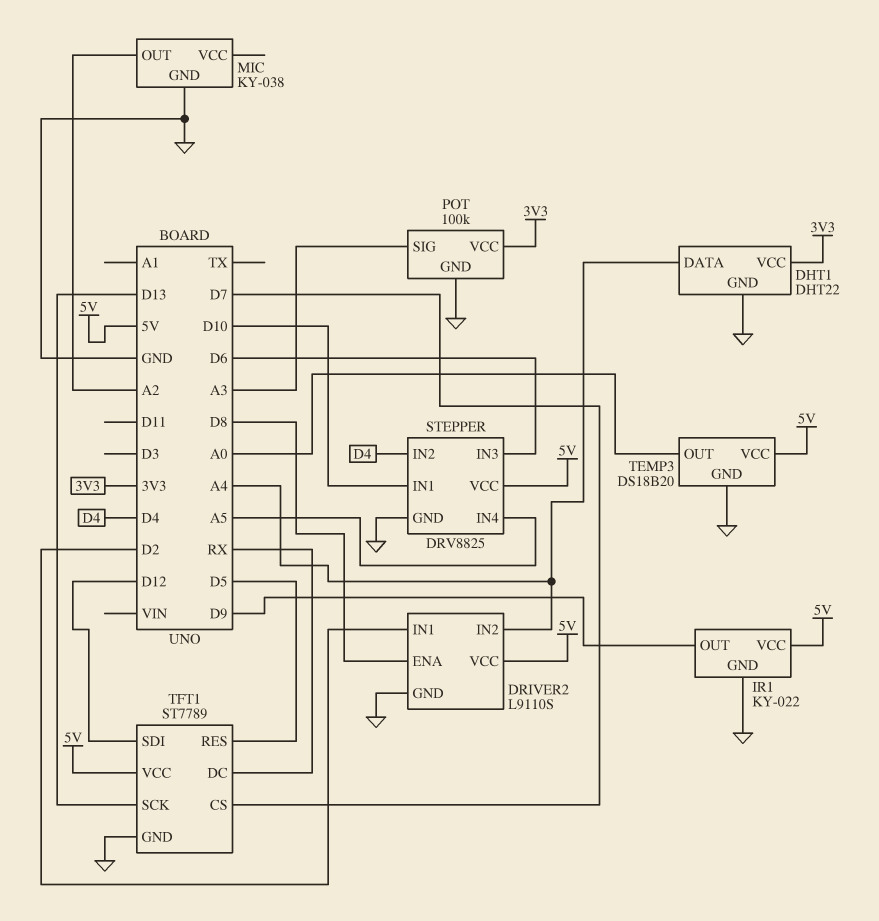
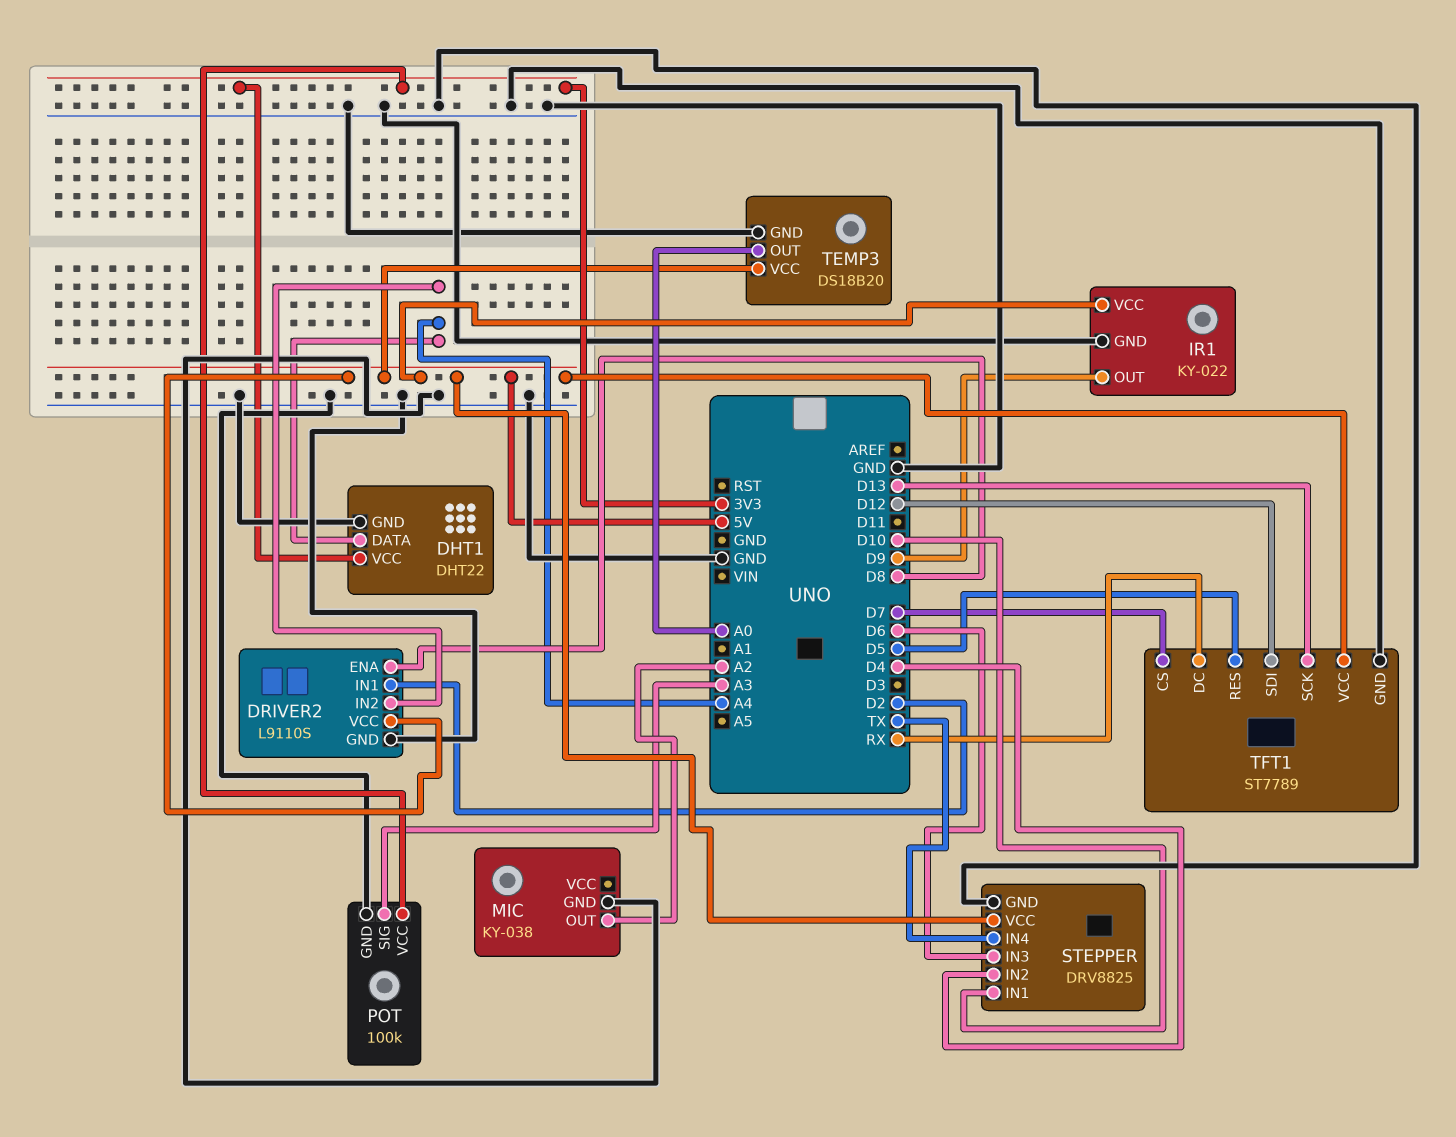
STEPPER pin IN4: A5 -> TX

